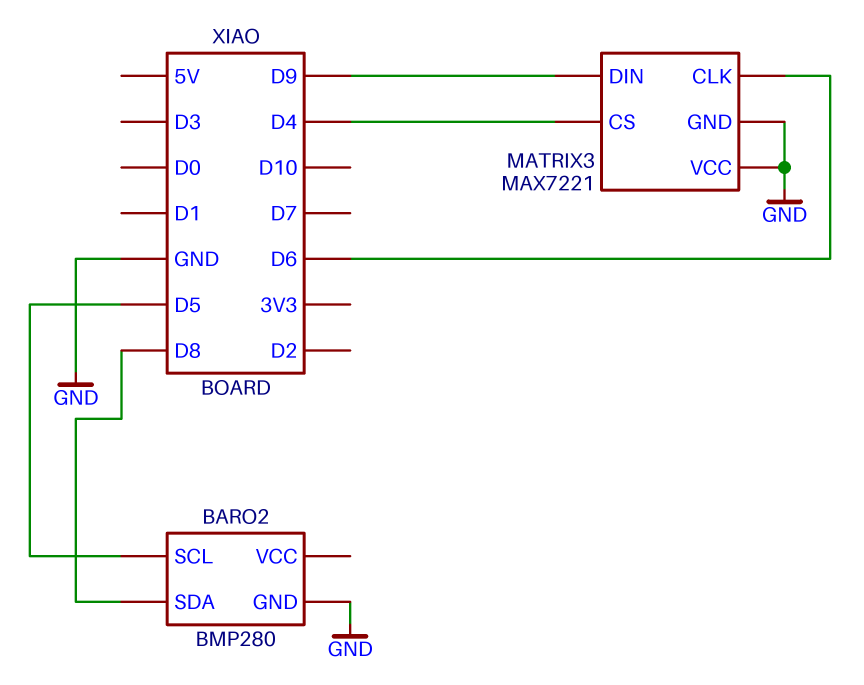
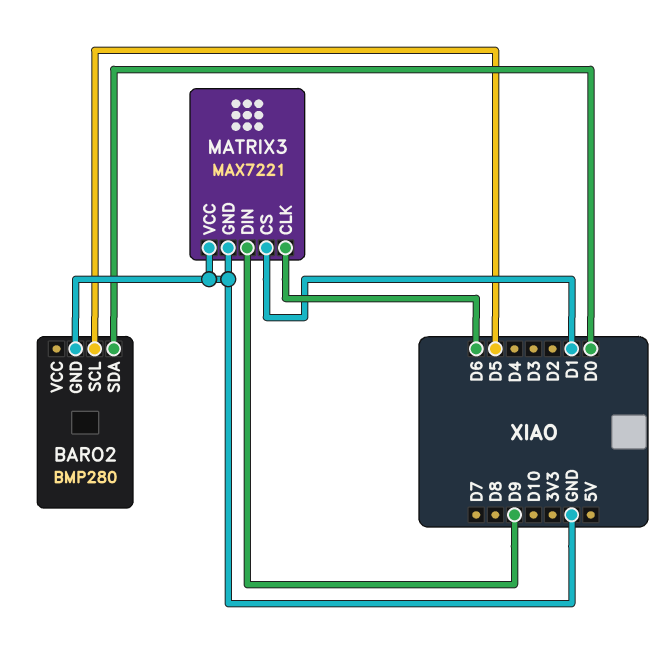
BARO2 pin SDA: D8 -> D0
MATRIX3 pin CS: D4 -> D1

